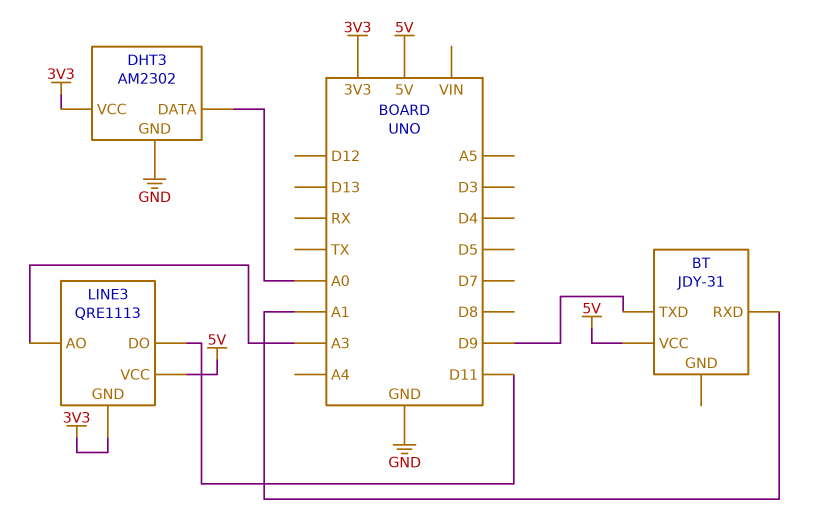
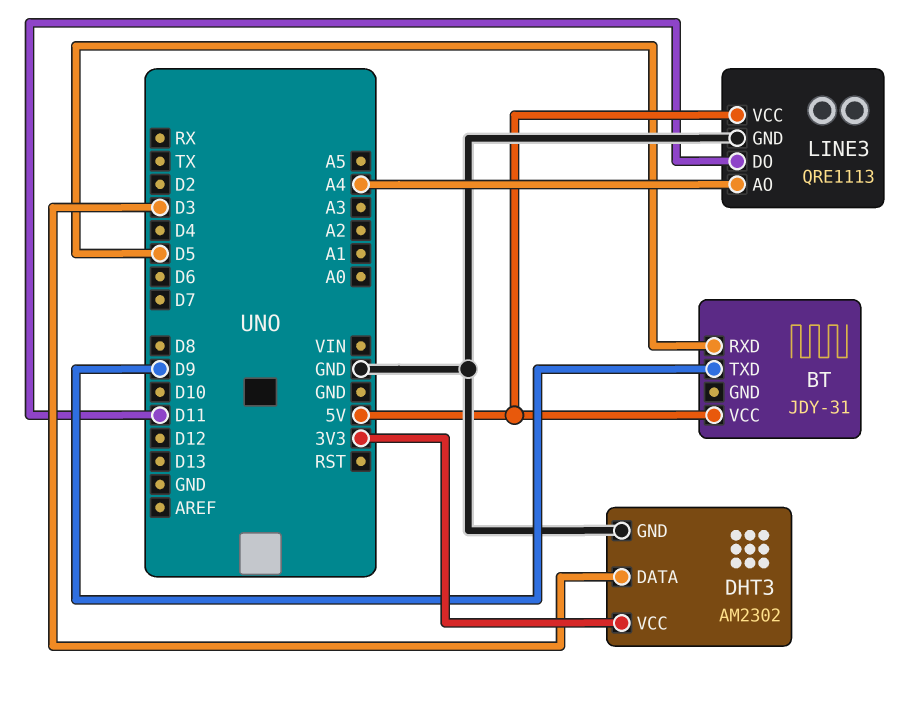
BT pin RXD: A1 -> D5
DHT3 pin DATA: A0 -> D3
LINE3 pin AO: A3 -> A4
LINE3 pin GND: 3V3 -> GND

